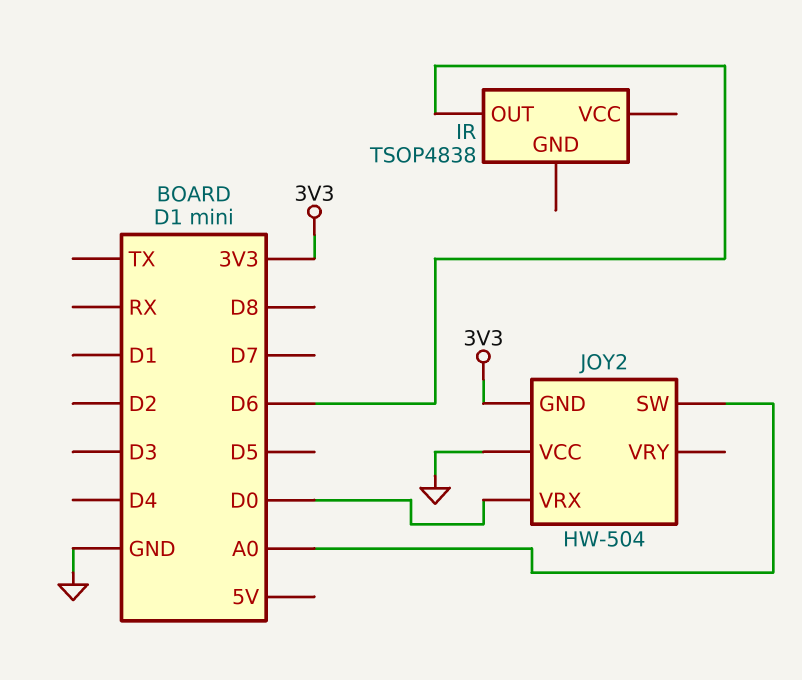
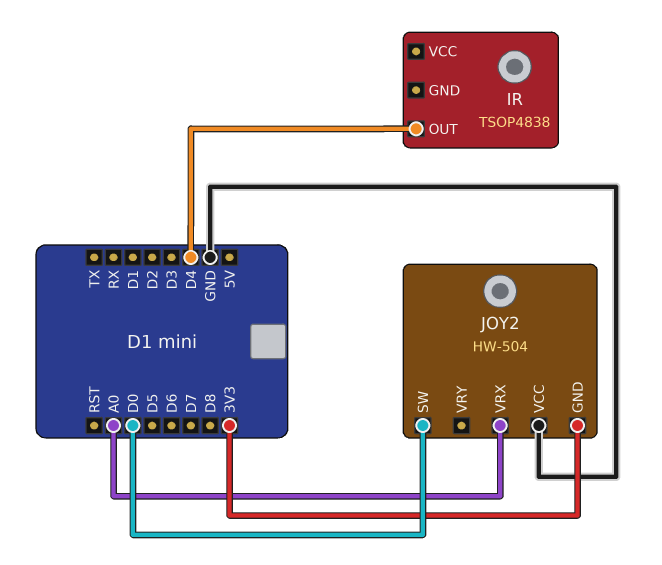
IR pin OUT: D6 -> D4
JOY2 pin SW: A0 -> D0
JOY2 pin VRX: D0 -> A0

